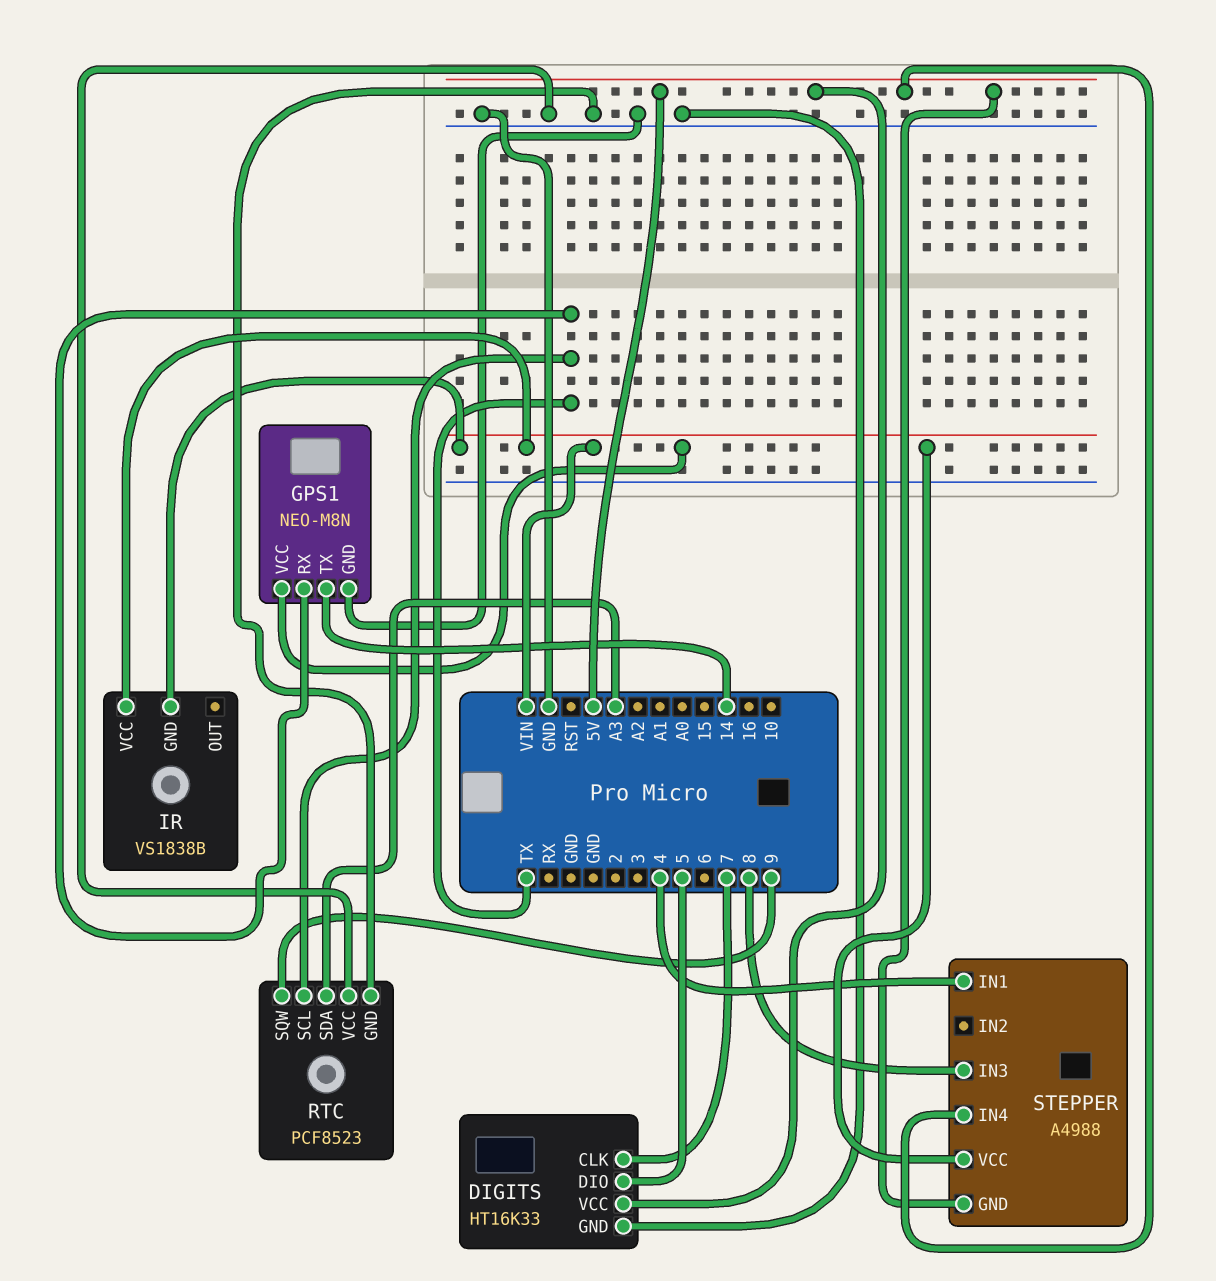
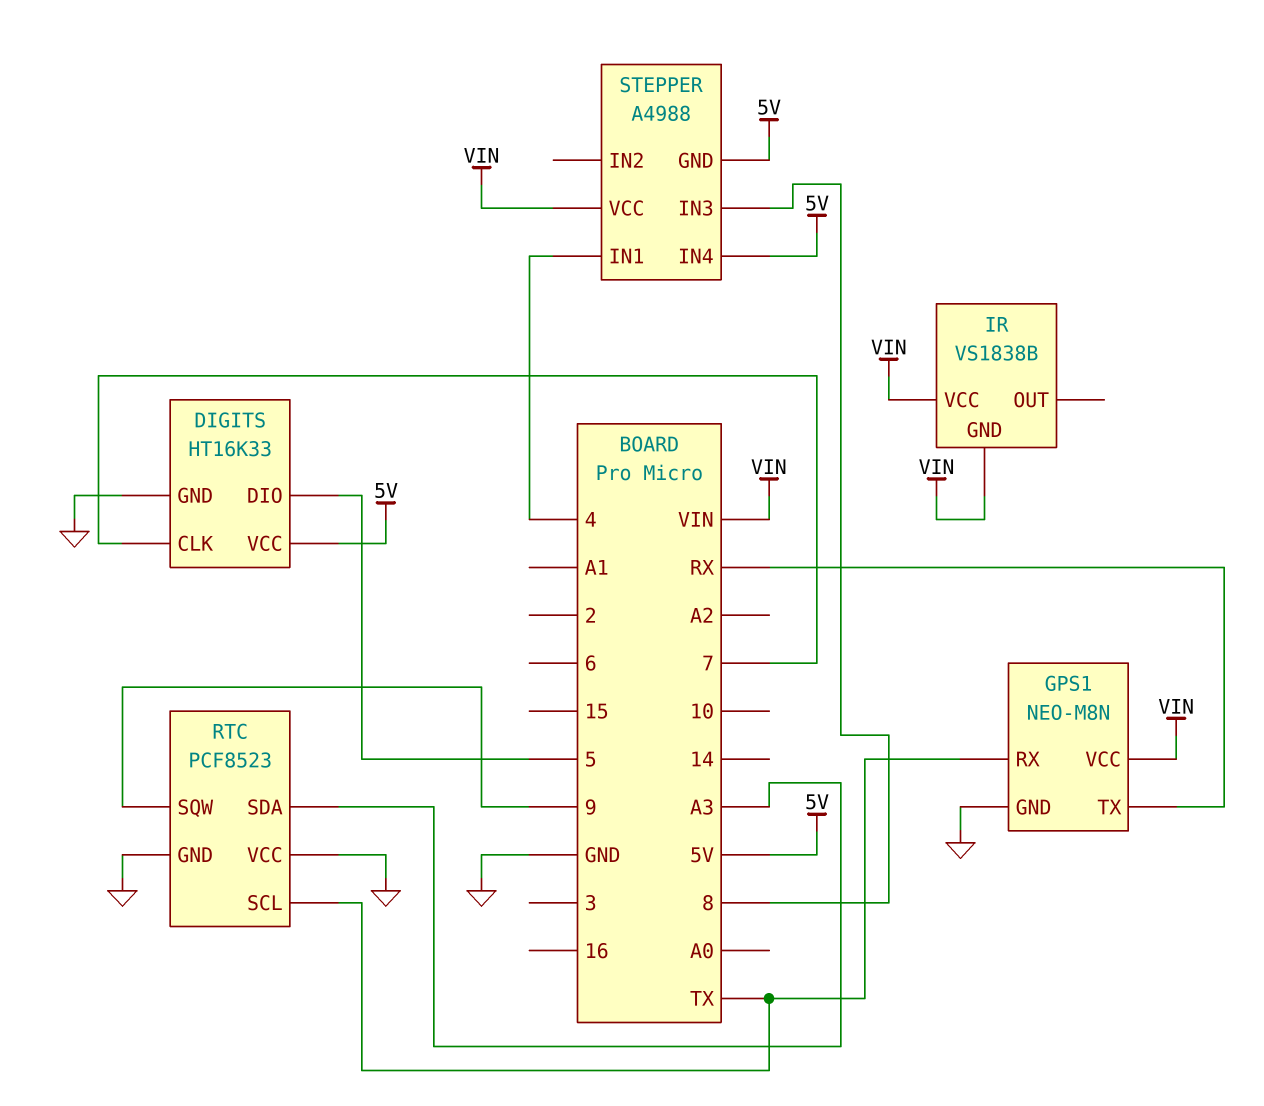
GPS1 pin TX: 14 -> RX

